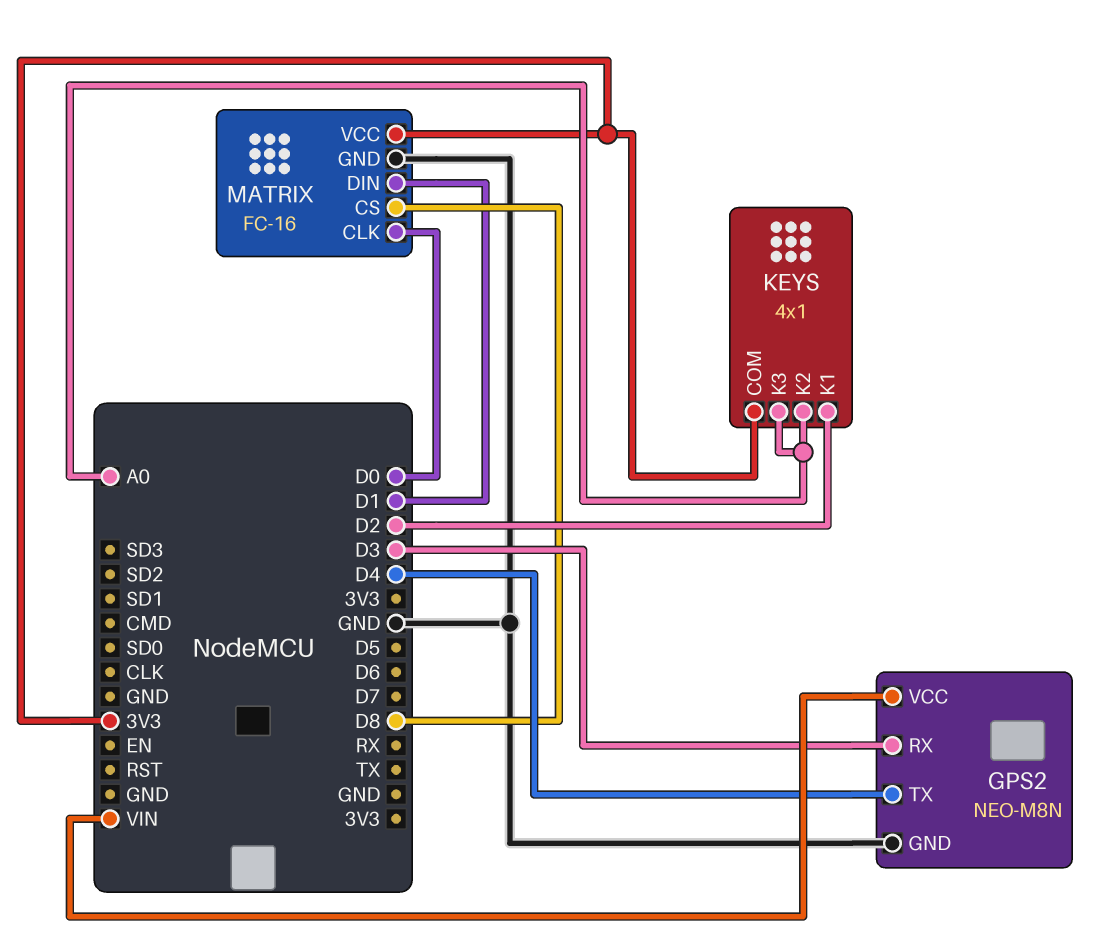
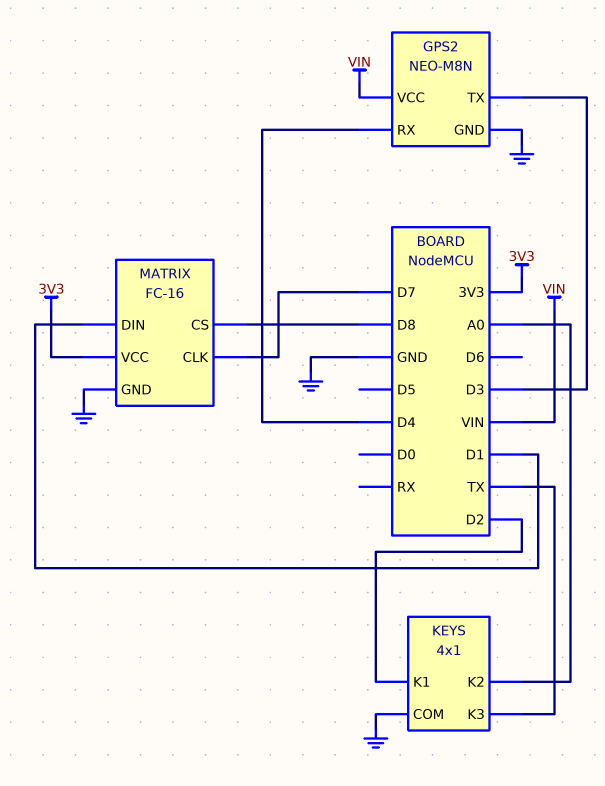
GPS2 pin RX: D3 -> D4
GPS2 pin TX: D4 -> D3
KEYS pin COM: 3V3 -> GND
KEYS pin K3: A0 -> TX
MATRIX pin CLK: D0 -> D7

